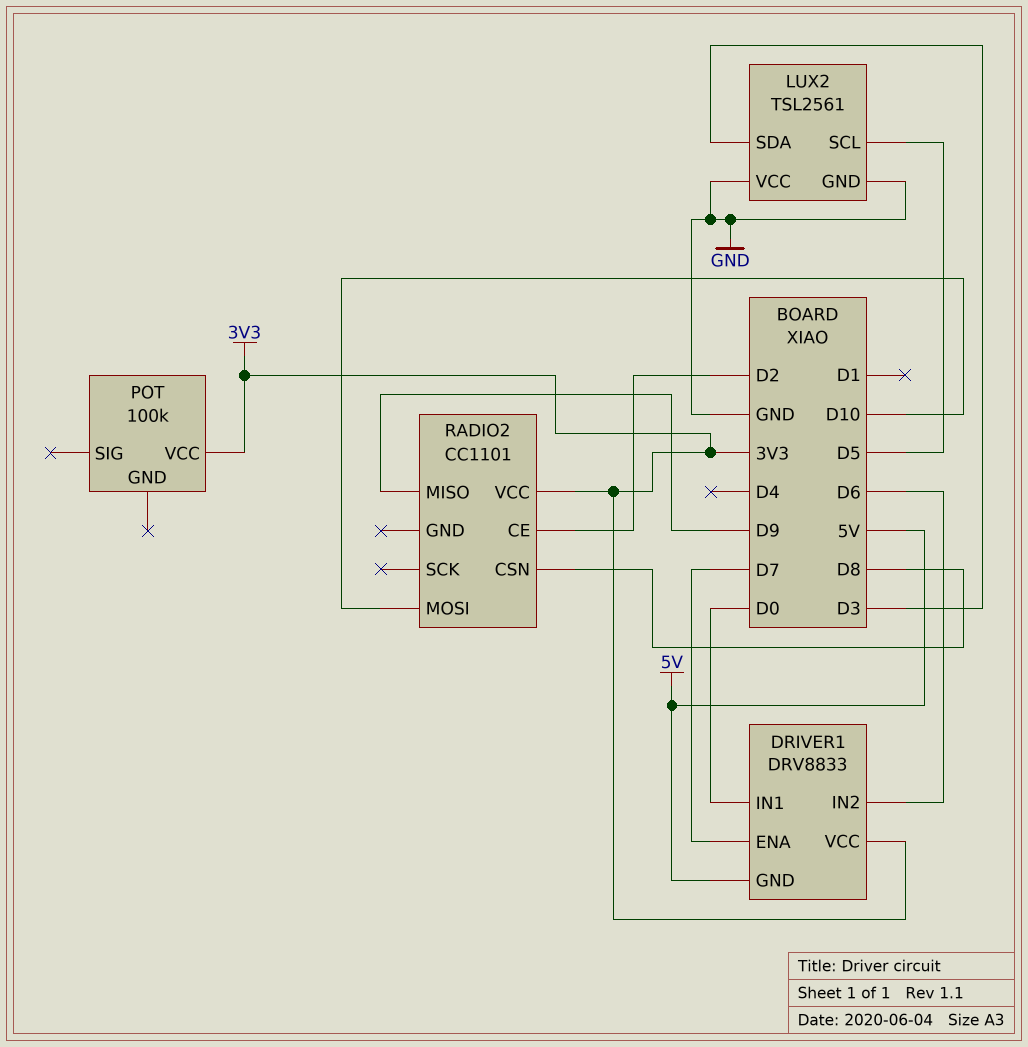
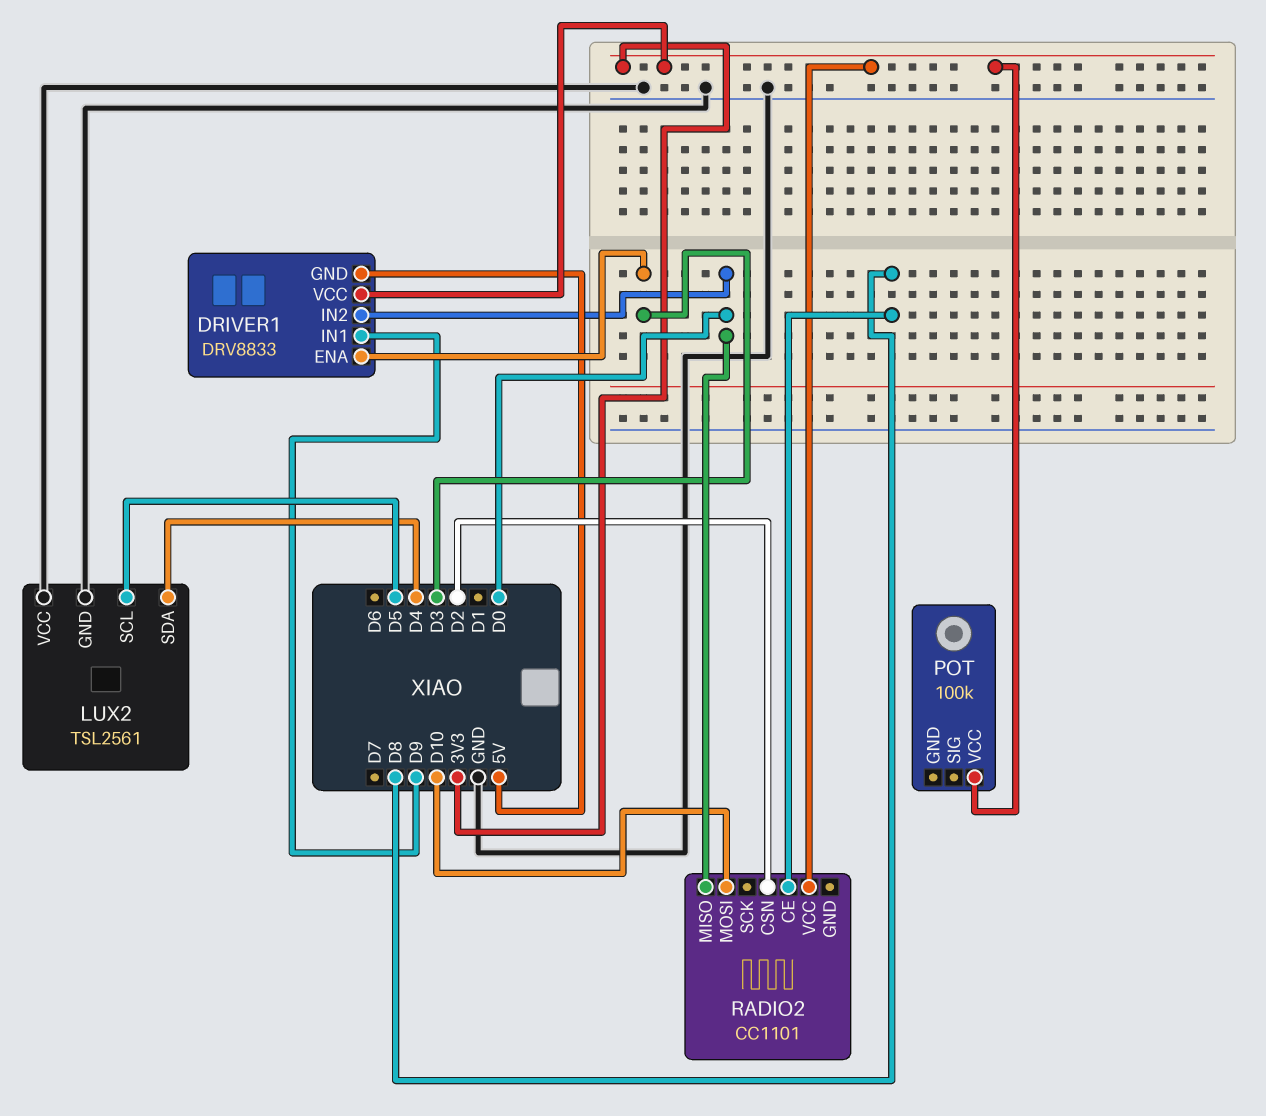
DRIVER1 pin ENA: D7 -> D3
DRIVER1 pin IN1: D0 -> D9
DRIVER1 pin IN2: D6 -> D0
LUX2 pin SDA: D3 -> D4
RADIO2 pin CE: D2 -> D8
RADIO2 pin CSN: D8 -> D2
RADIO2 pin MISO: D9 -> D0

